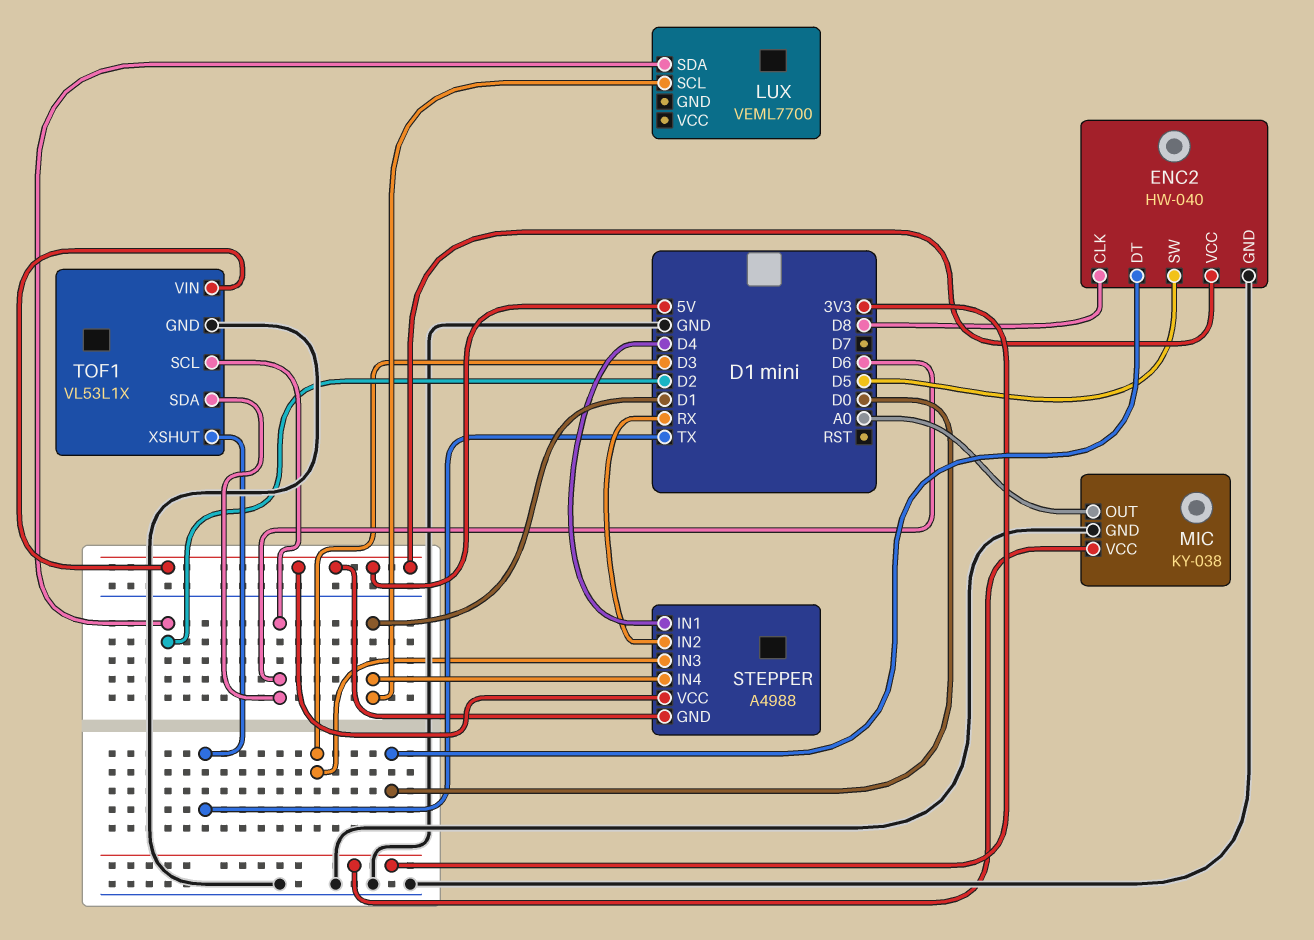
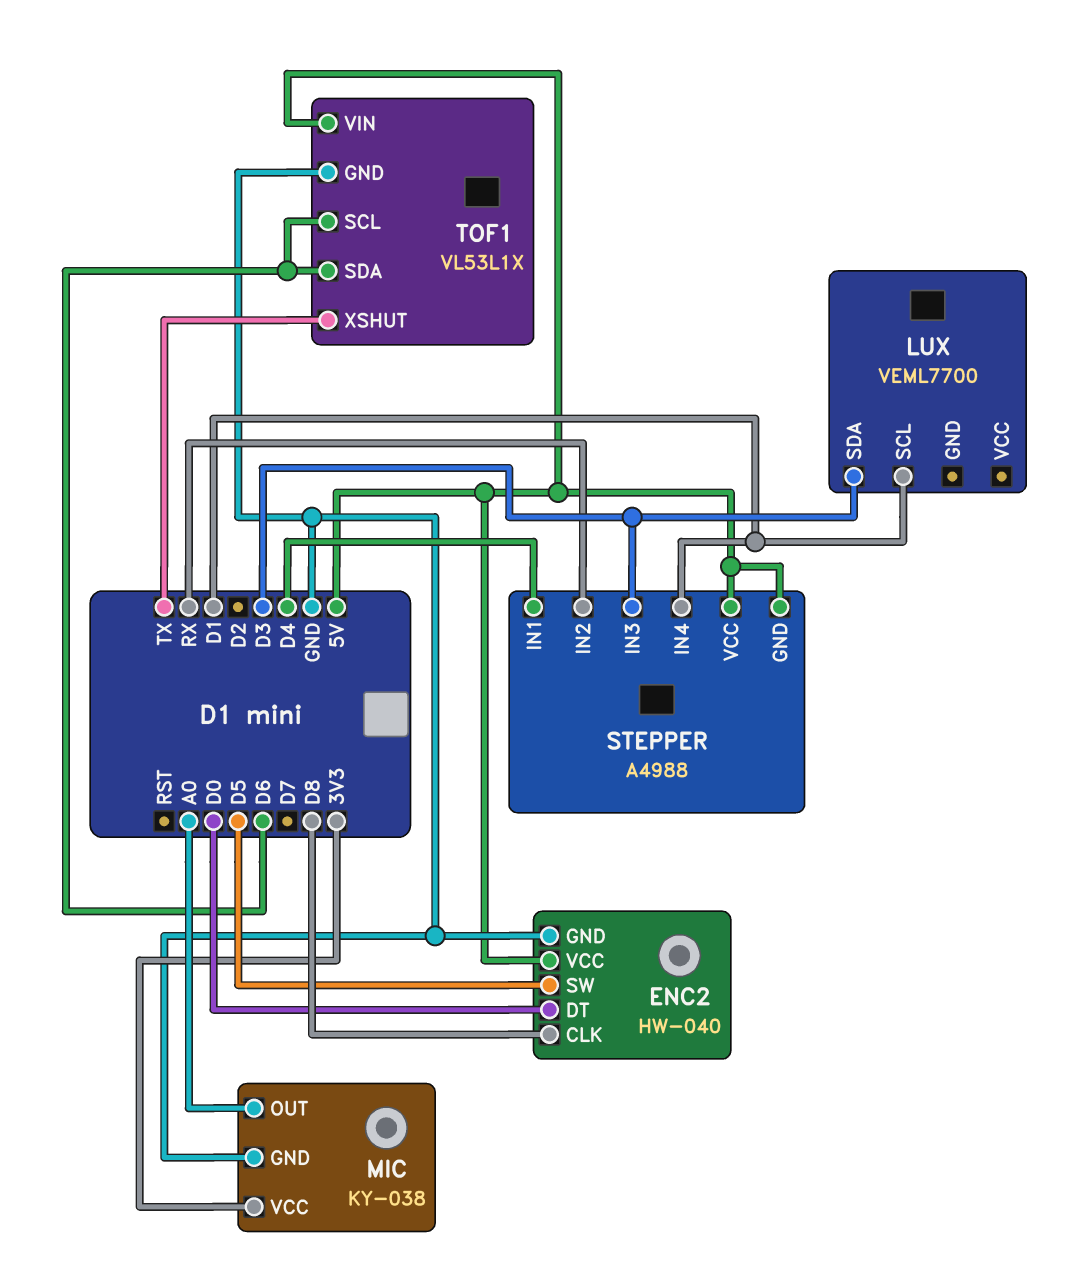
LUX pin SDA: D2 -> D3

